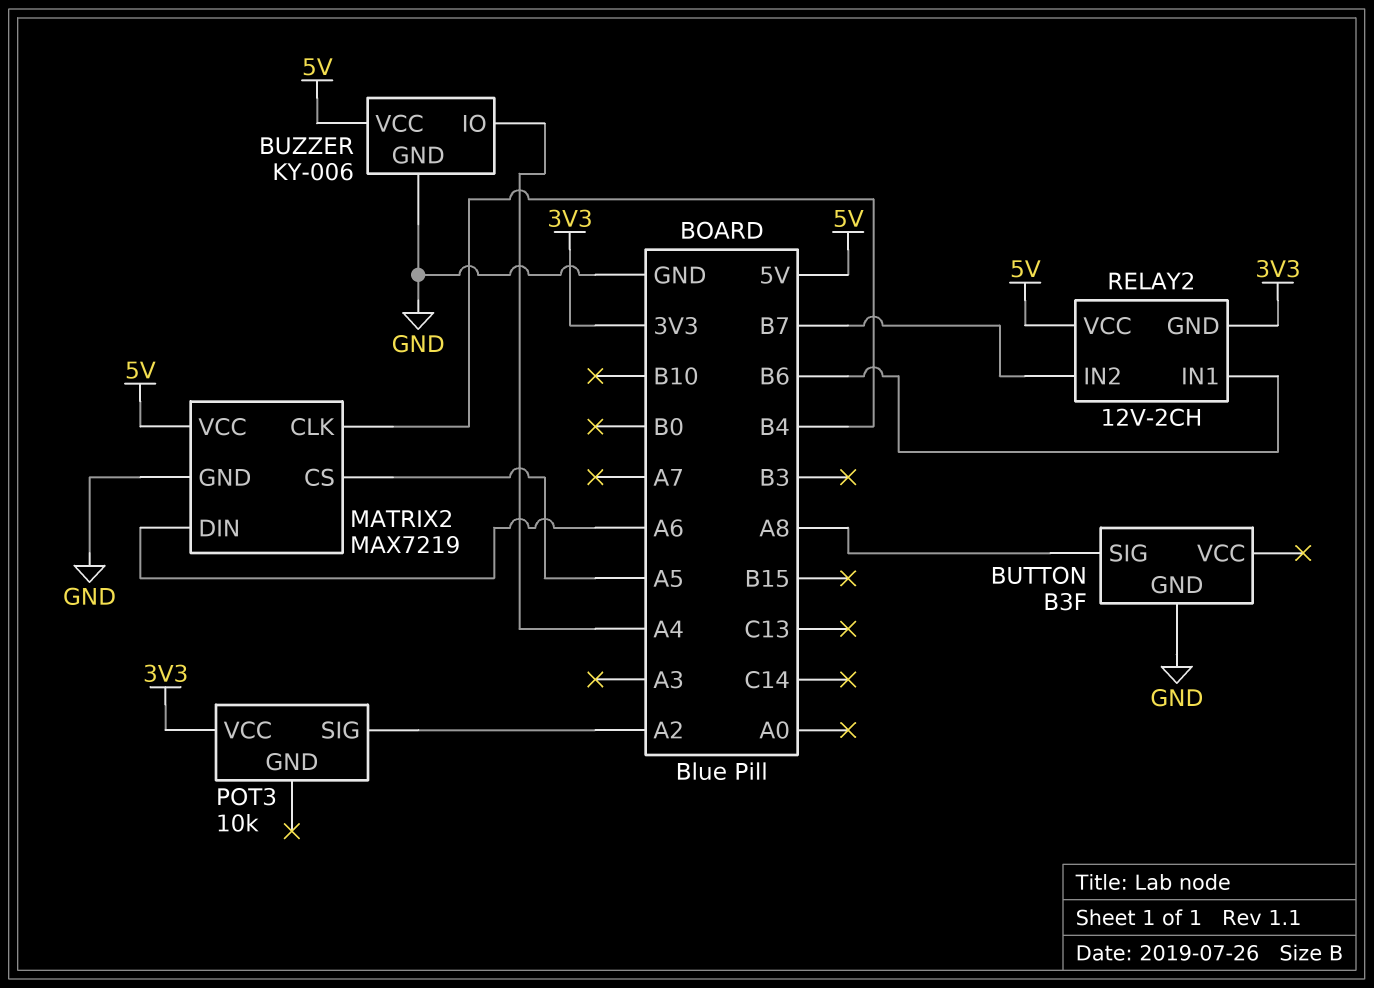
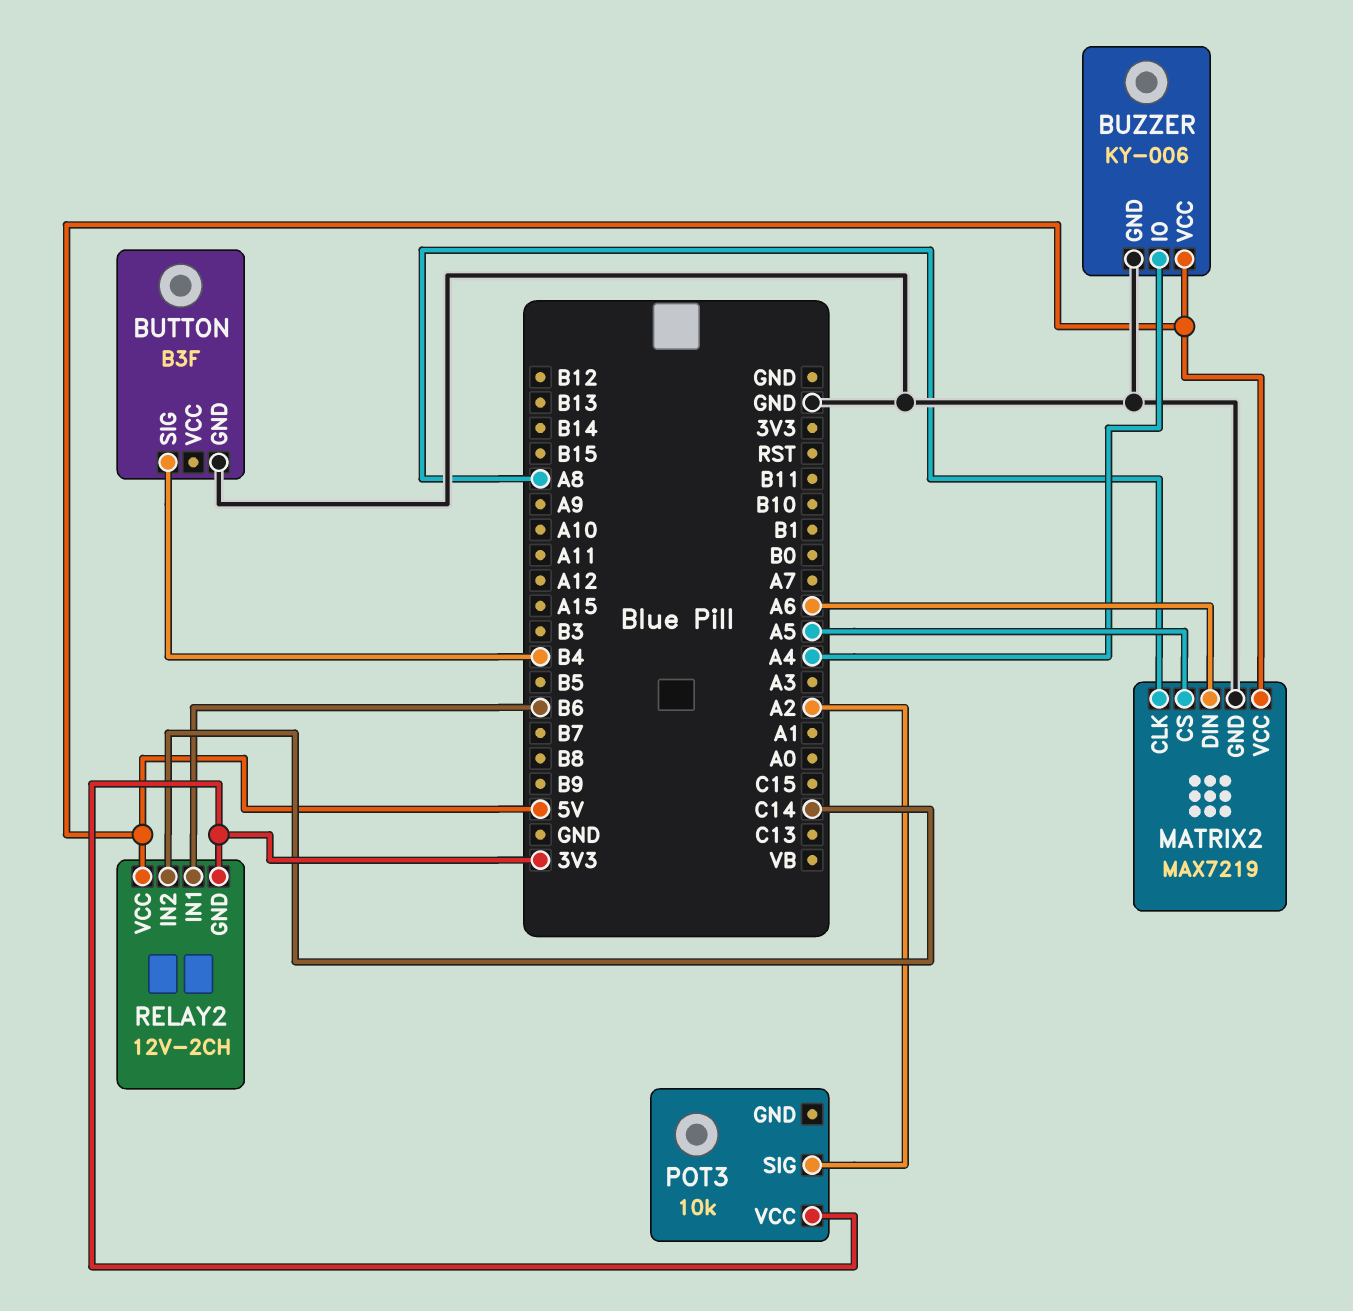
BUTTON pin SIG: A8 -> B4
MATRIX2 pin CLK: B4 -> A8
RELAY2 pin IN2: B7 -> C14

